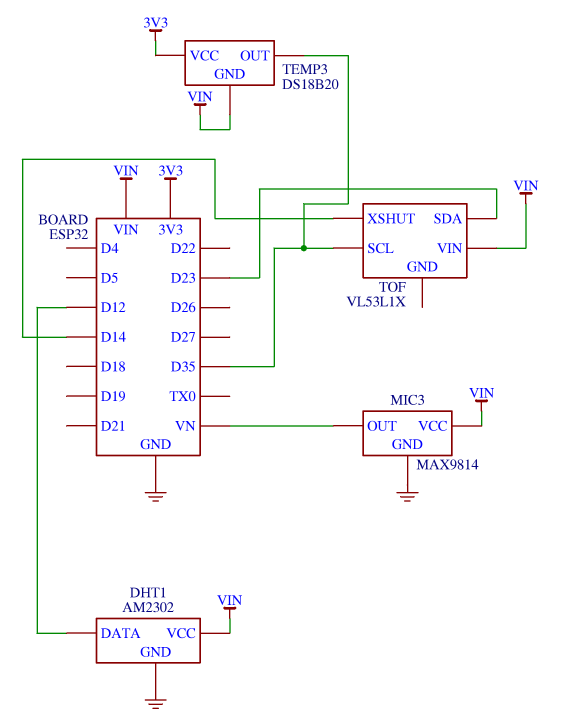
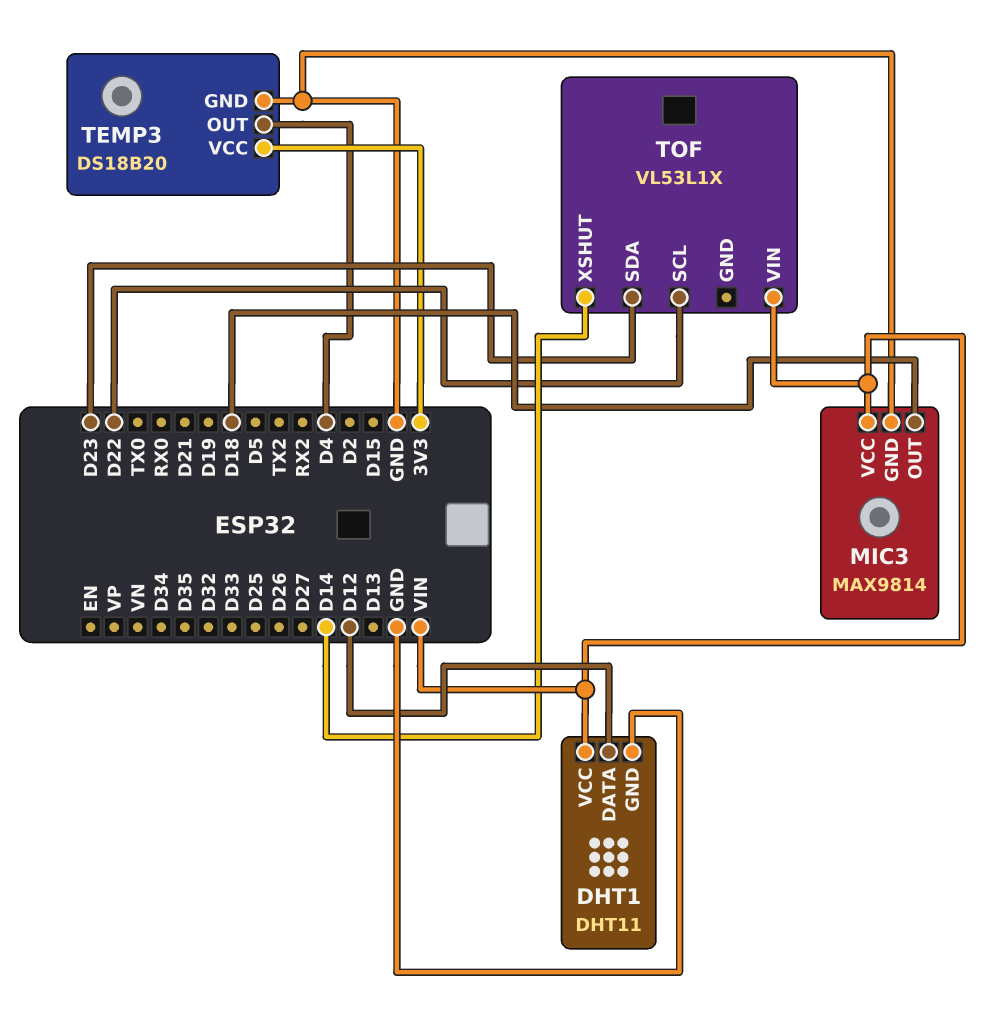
DHT1: AM2302 -> DHT11
MIC3 pin OUT: VN -> D18
TEMP3 pin GND: VIN -> GND
TEMP3 pin OUT: D35 -> D4
TOF pin SCL: D35 -> D22

